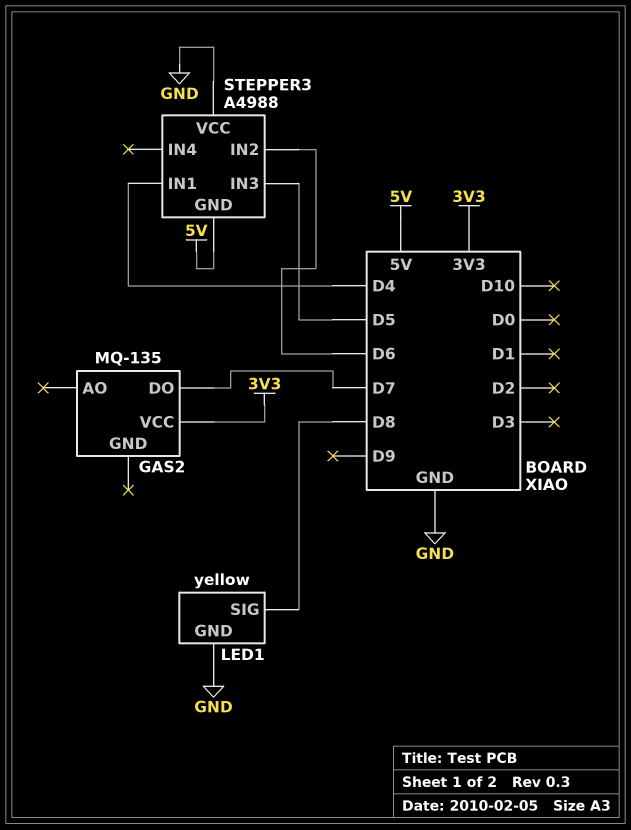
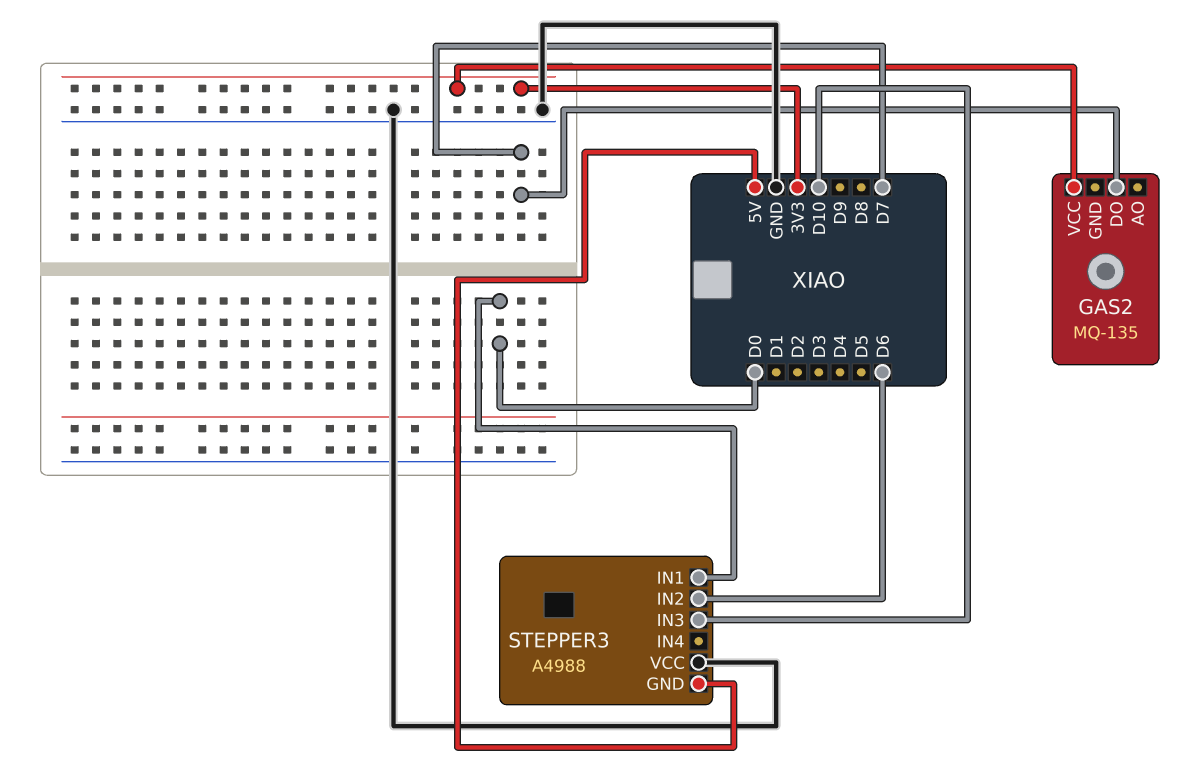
LED1: yellow -> none
LED1 pin GND: GND -> none
LED1 pin SIG: D8 -> none
STEPPER3 pin IN1: D4 -> D0
STEPPER3 pin IN3: D5 -> D10

